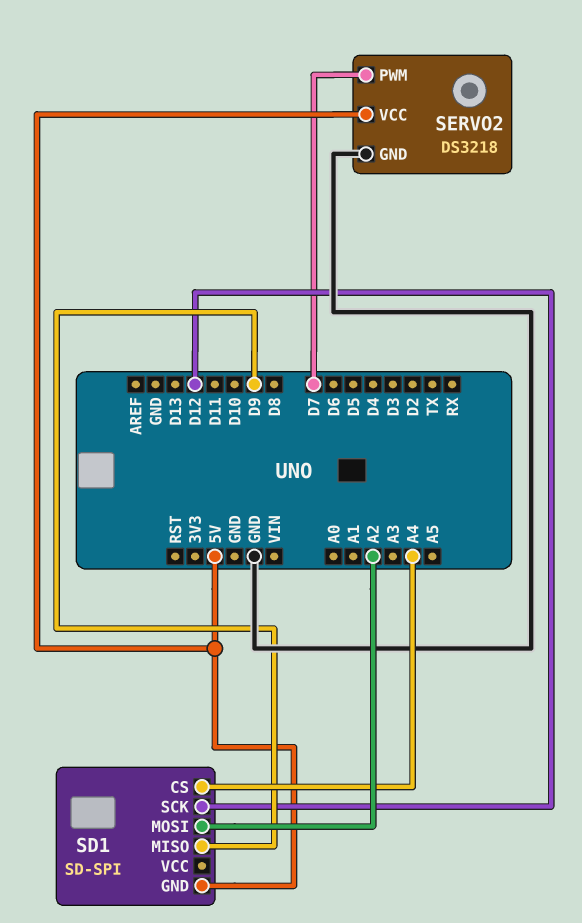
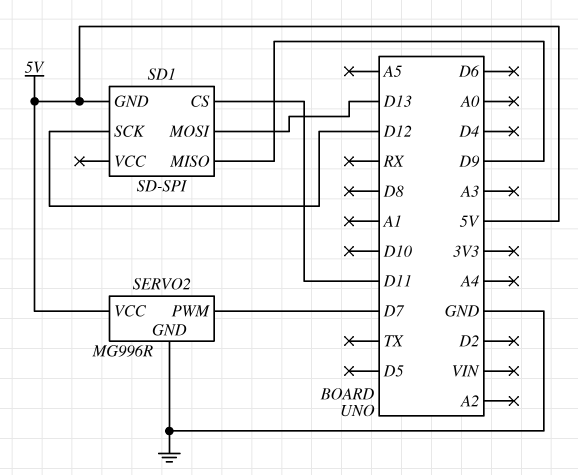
SD1 pin CS: A4 -> D11
SD1 pin MOSI: A2 -> D13
SERVO2: DS3218 -> MG996R

